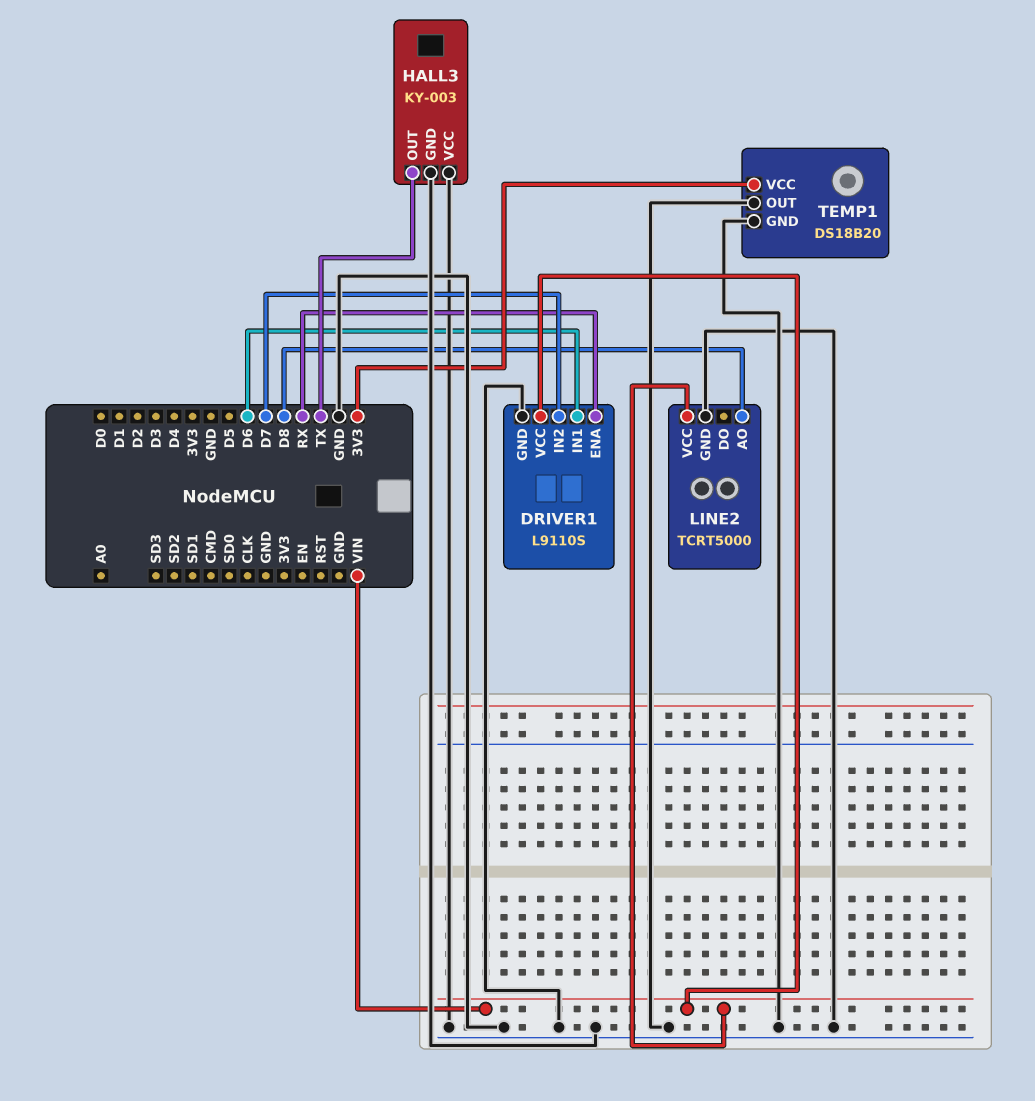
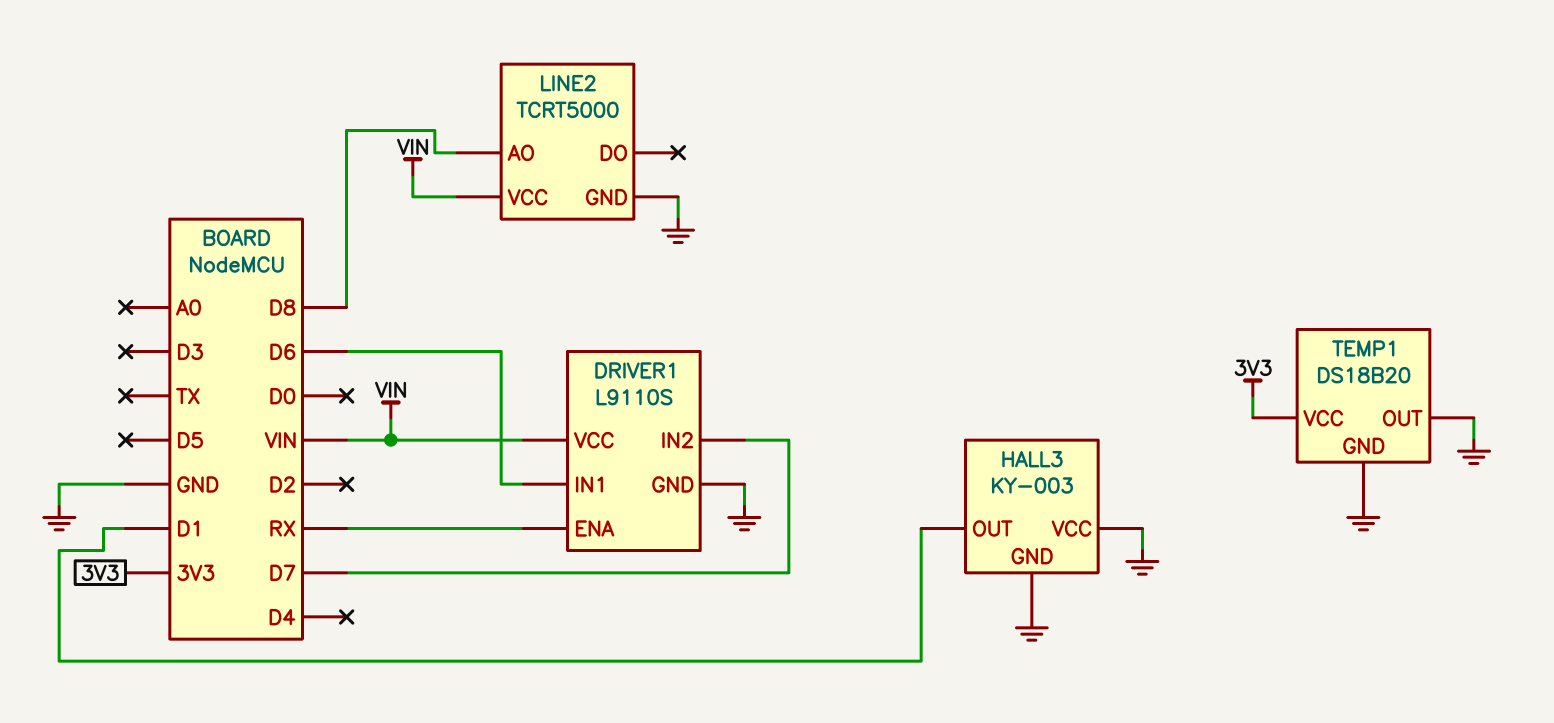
HALL3 pin OUT: TX -> D1

